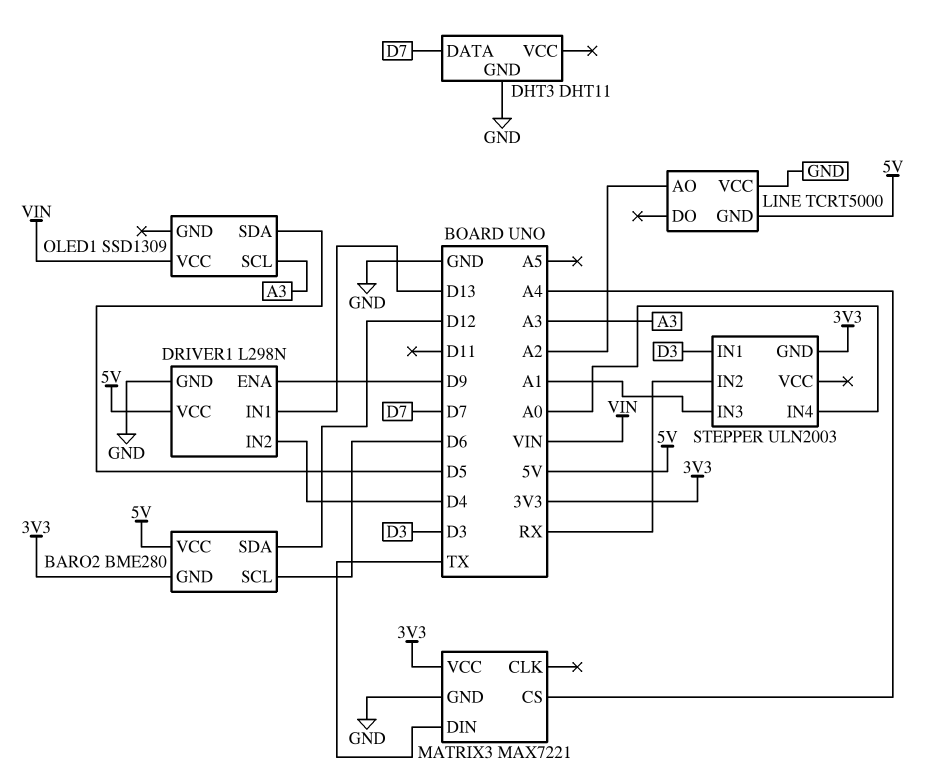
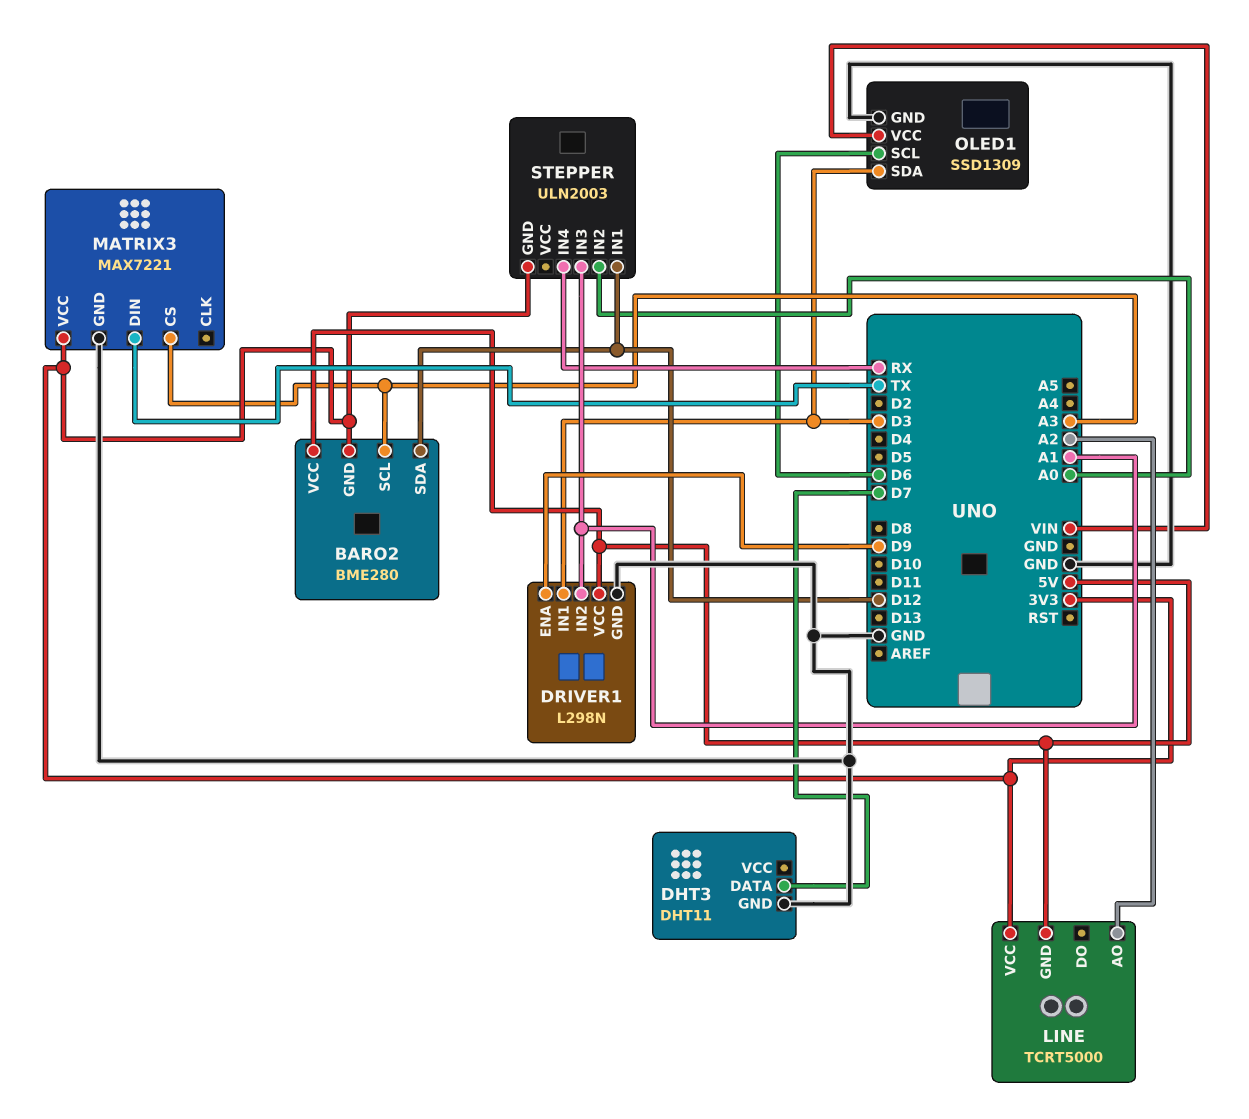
BARO2 pin SCL: D6 -> A3
DRIVER1 pin IN1: D13 -> D3
DRIVER1 pin IN2: D4 -> A1
LINE pin VCC: GND -> 3V3
MATRIX3 pin CS: A4 -> A3
OLED1 pin GND: none -> GND
OLED1 pin SCL: A3 -> D6
OLED1 pin SDA: D5 -> D3
STEPPER pin IN1: D3 -> D12
STEPPER pin IN2: RX -> A0
STEPPER pin IN4: A0 -> RX

